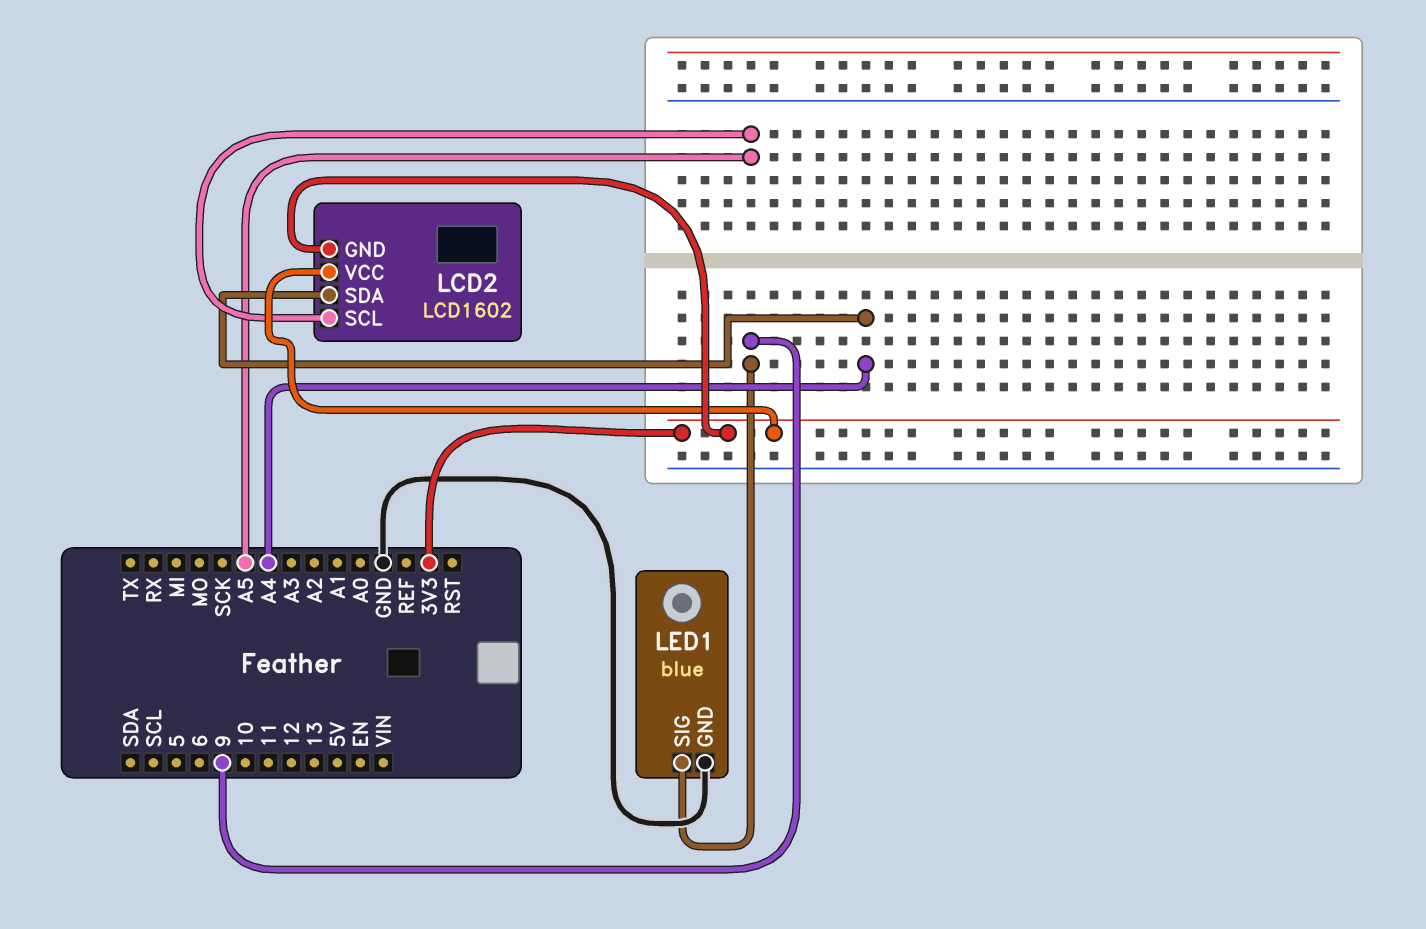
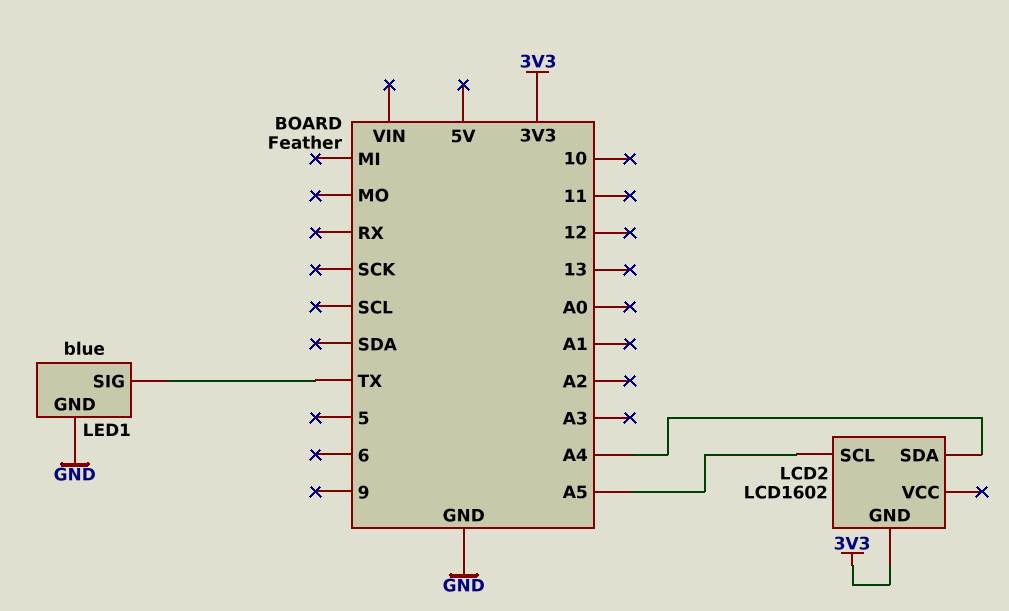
LCD2 pin VCC: 3V3 -> none
LED1 pin SIG: 9 -> TX

